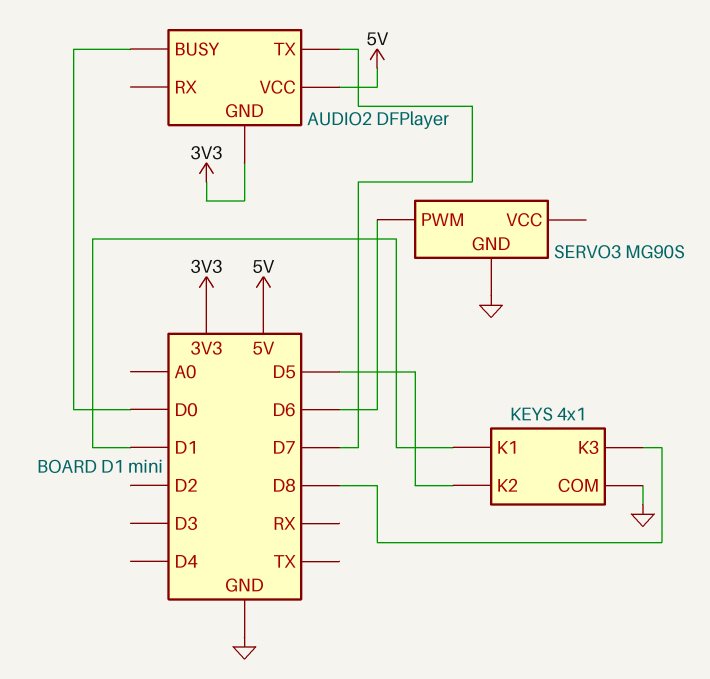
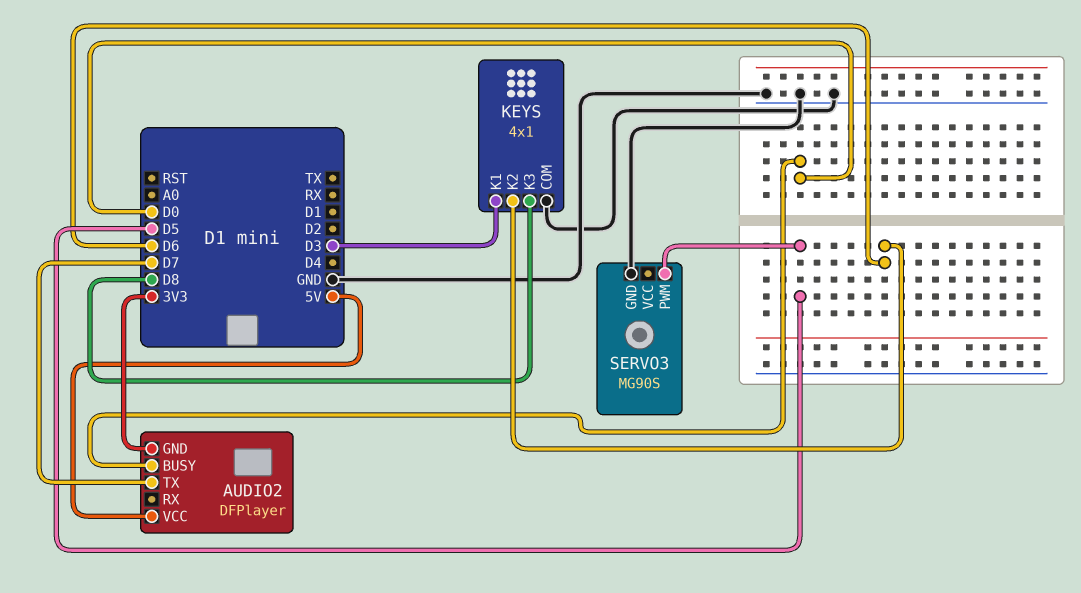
KEYS pin K1: D1 -> D3
KEYS pin K2: D5 -> D6
SERVO3 pin PWM: D6 -> D5

